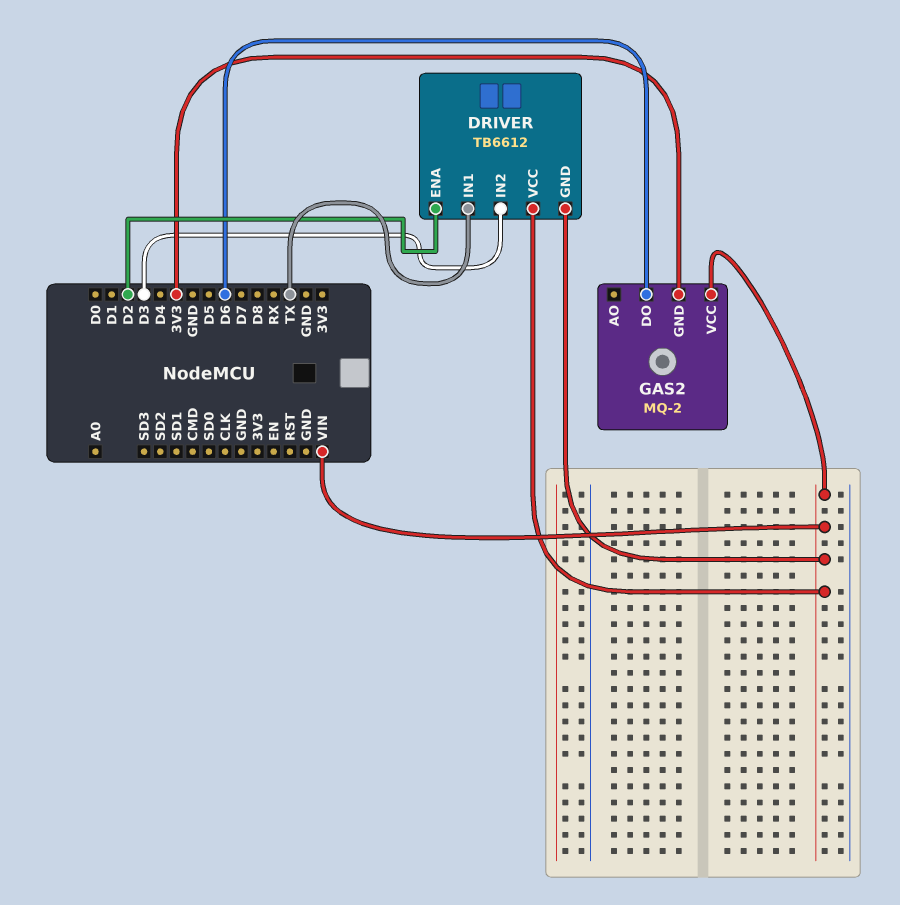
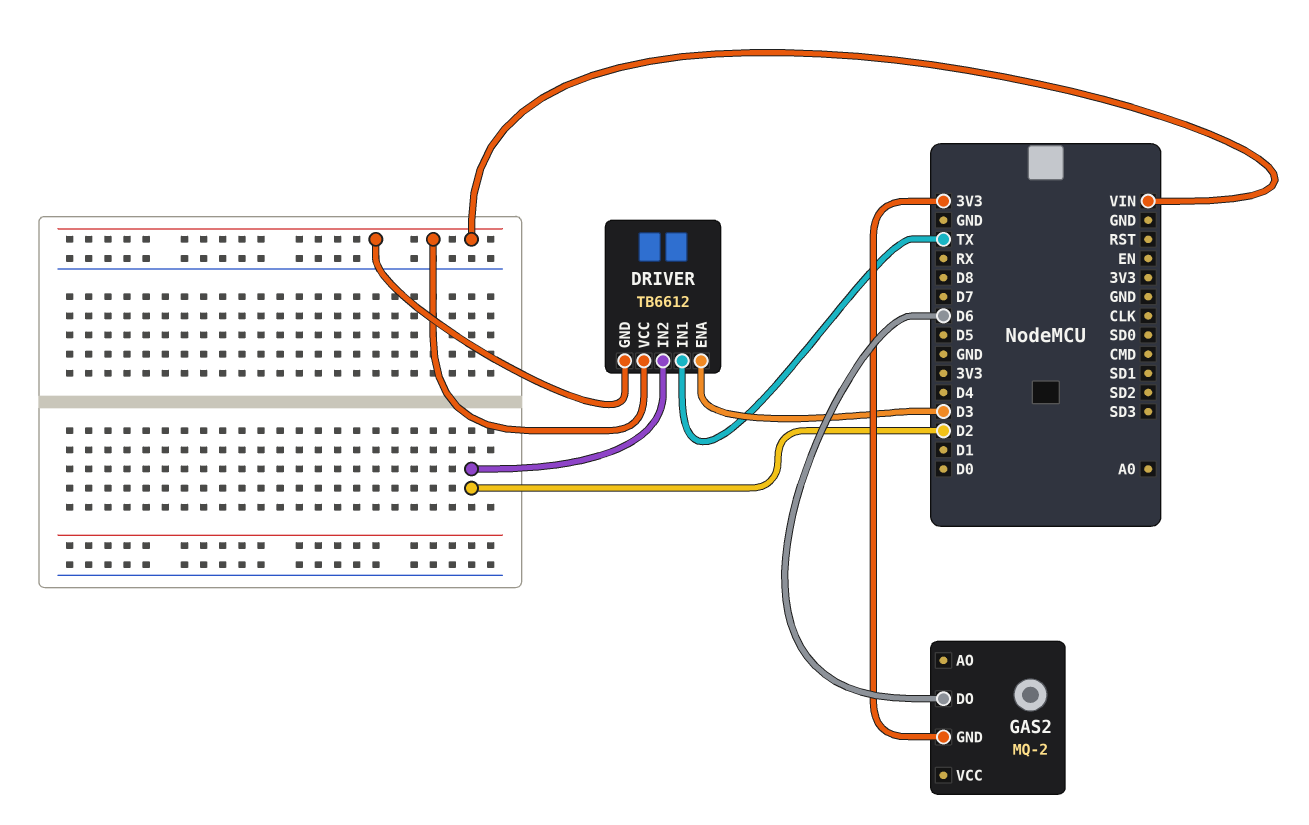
DRIVER pin ENA: D2 -> D3
DRIVER pin IN2: D3 -> D2
GAS2 pin VCC: VIN -> none

